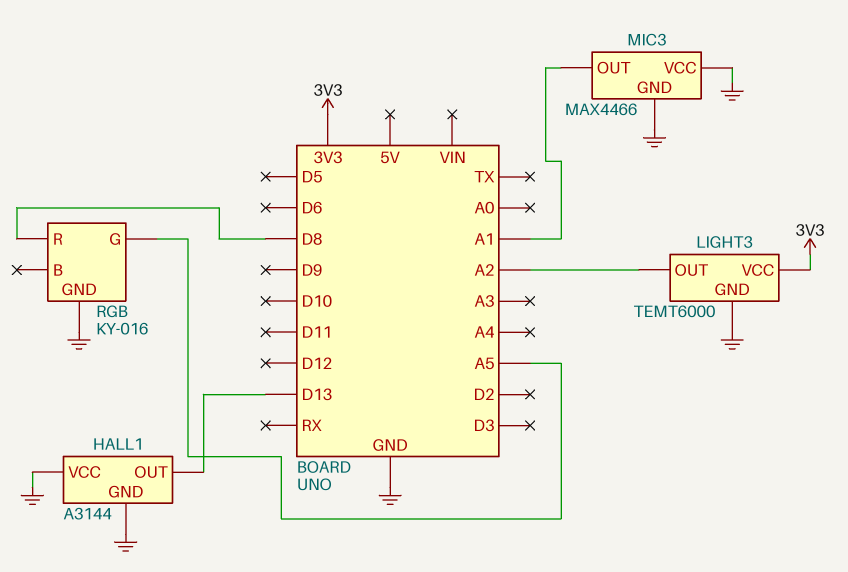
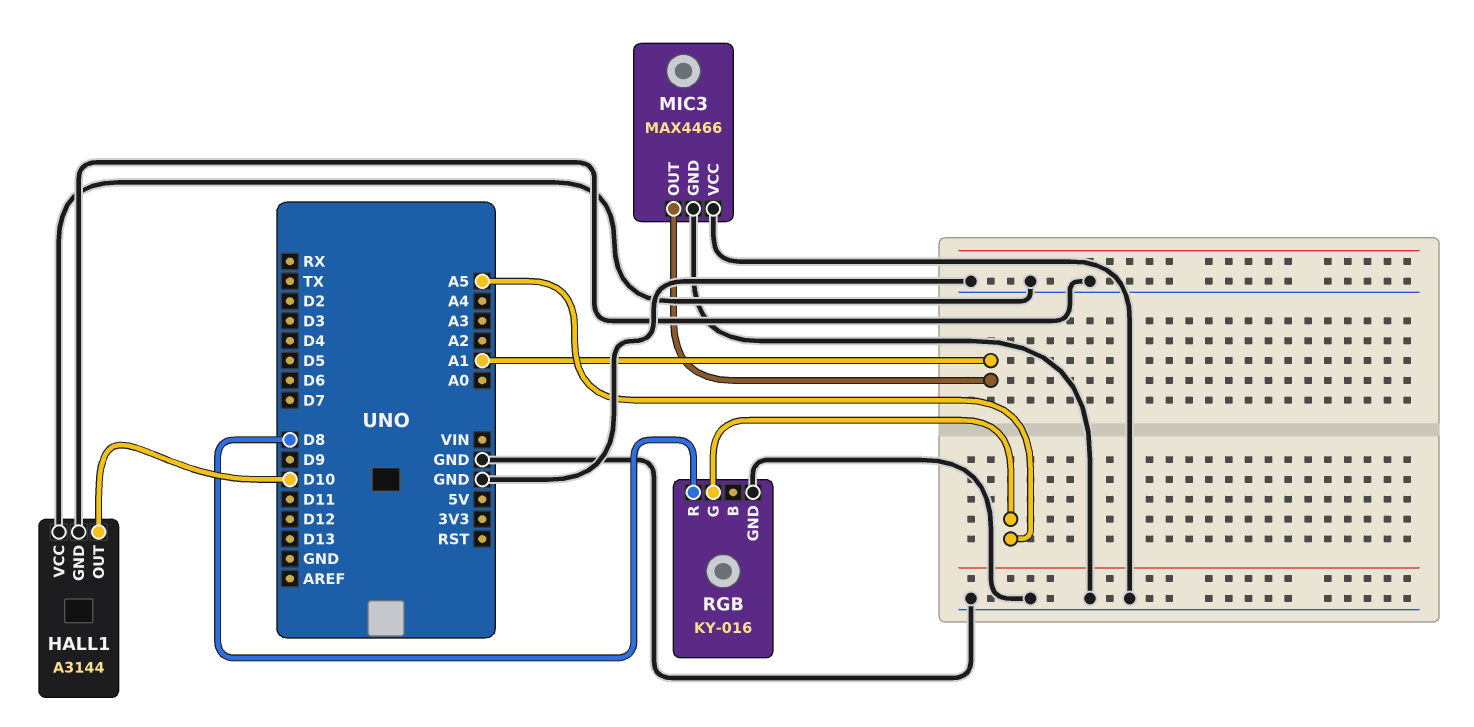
HALL1 pin OUT: D13 -> D10
LIGHT3: TEMT6000 -> none
LIGHT3 pin GND: GND -> none
LIGHT3 pin OUT: A2 -> none
LIGHT3 pin VCC: 3V3 -> none

